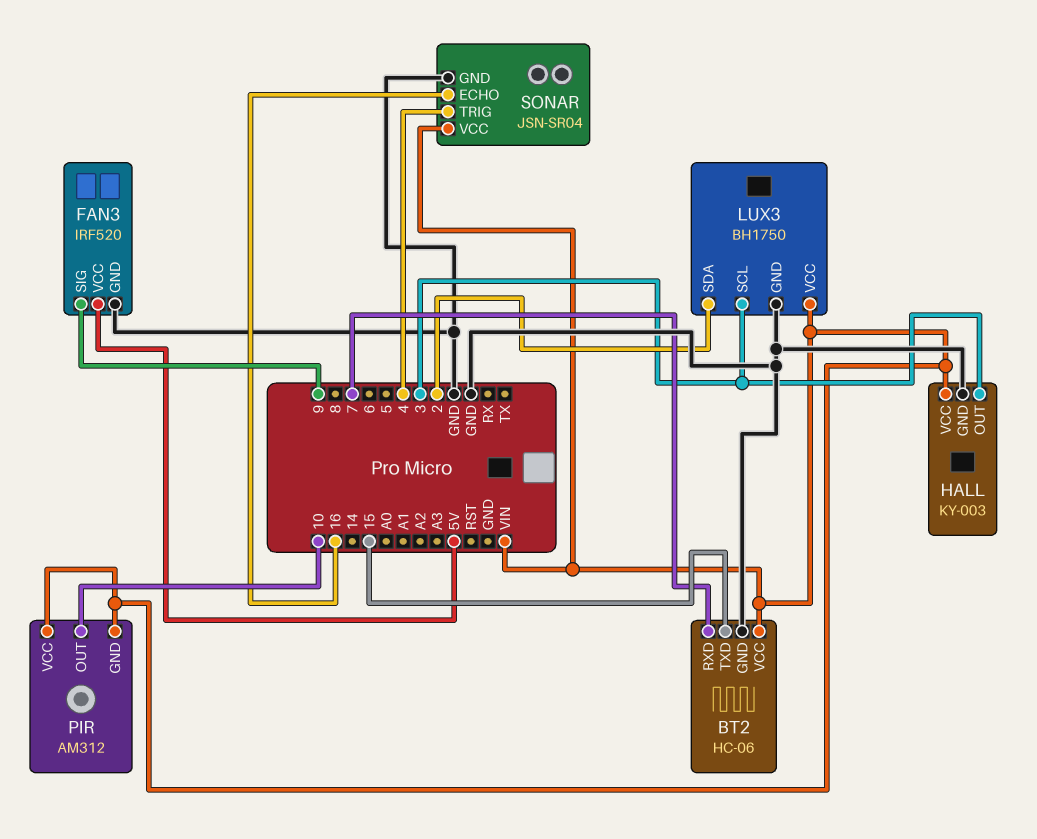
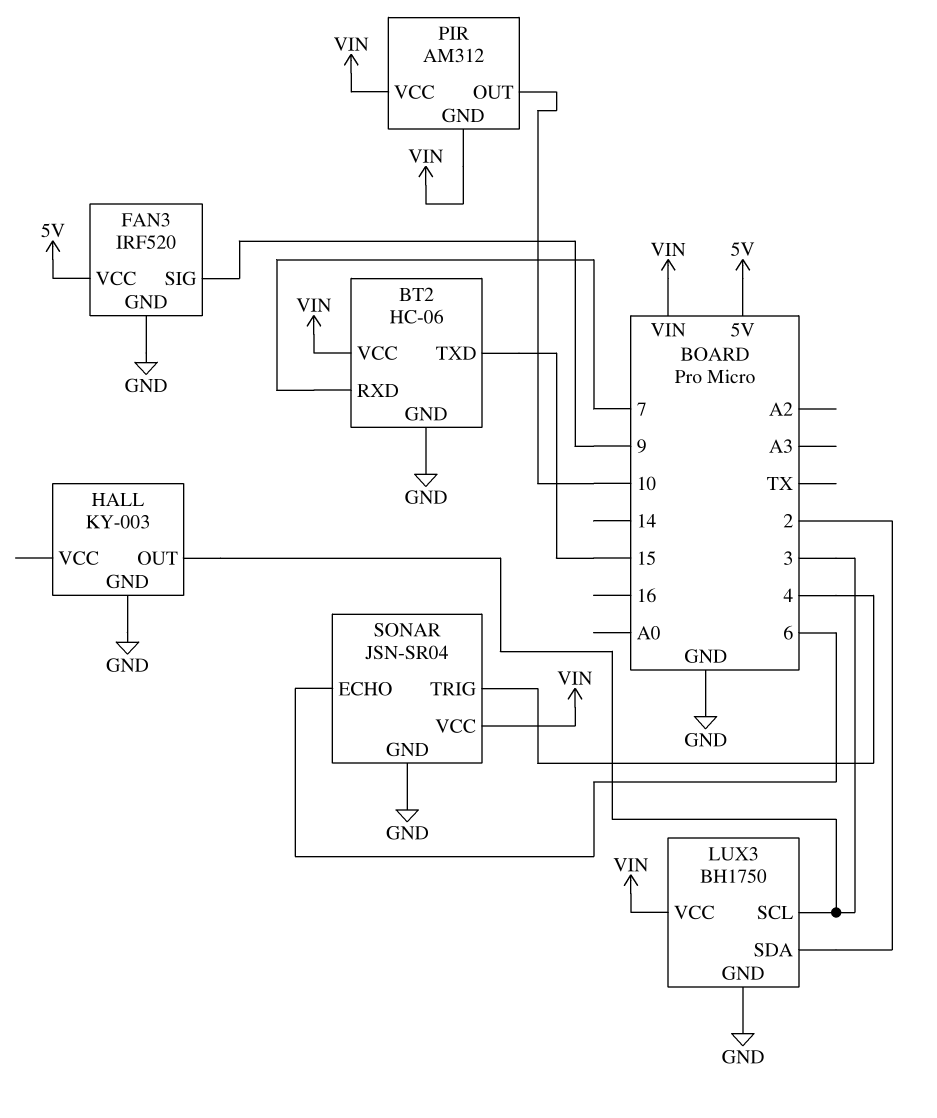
HALL pin VCC: VIN -> none
SONAR pin ECHO: 16 -> 6

